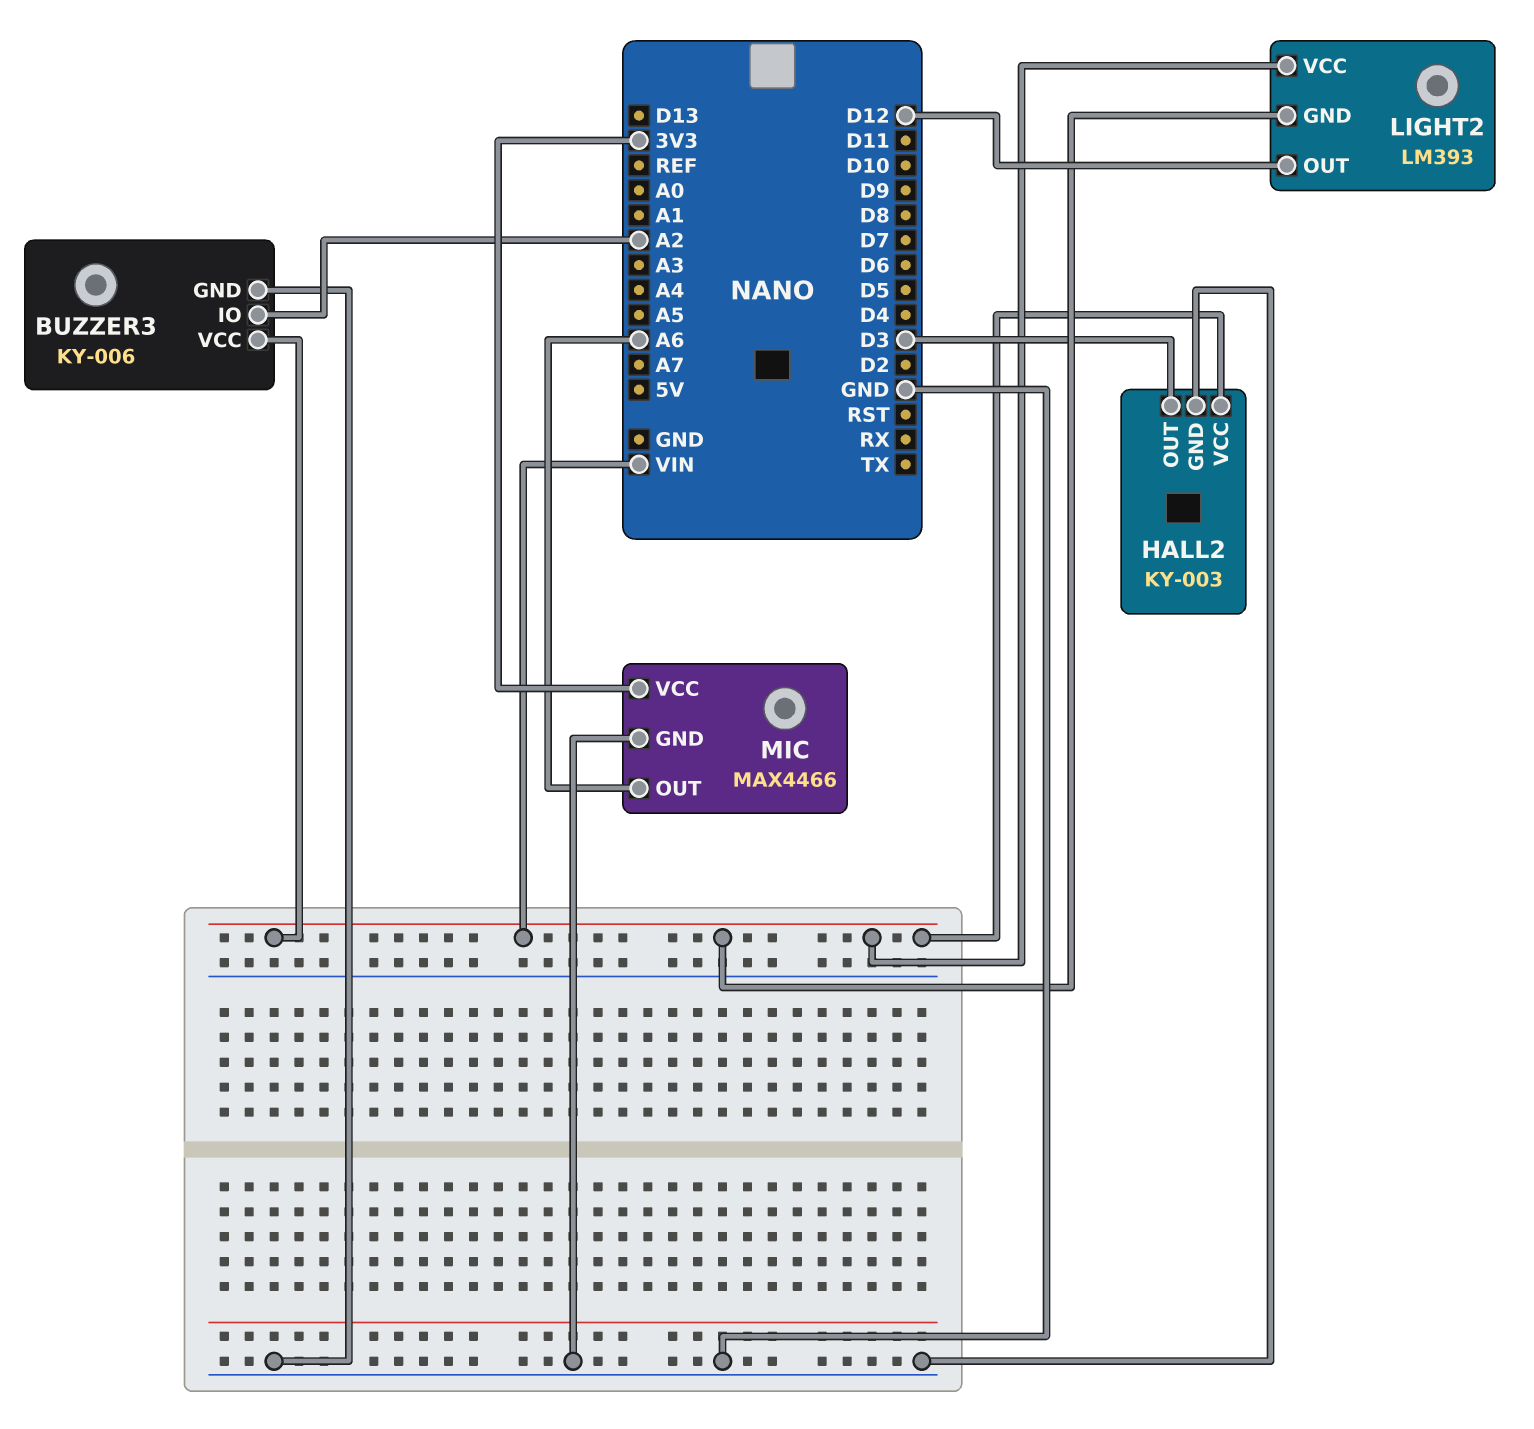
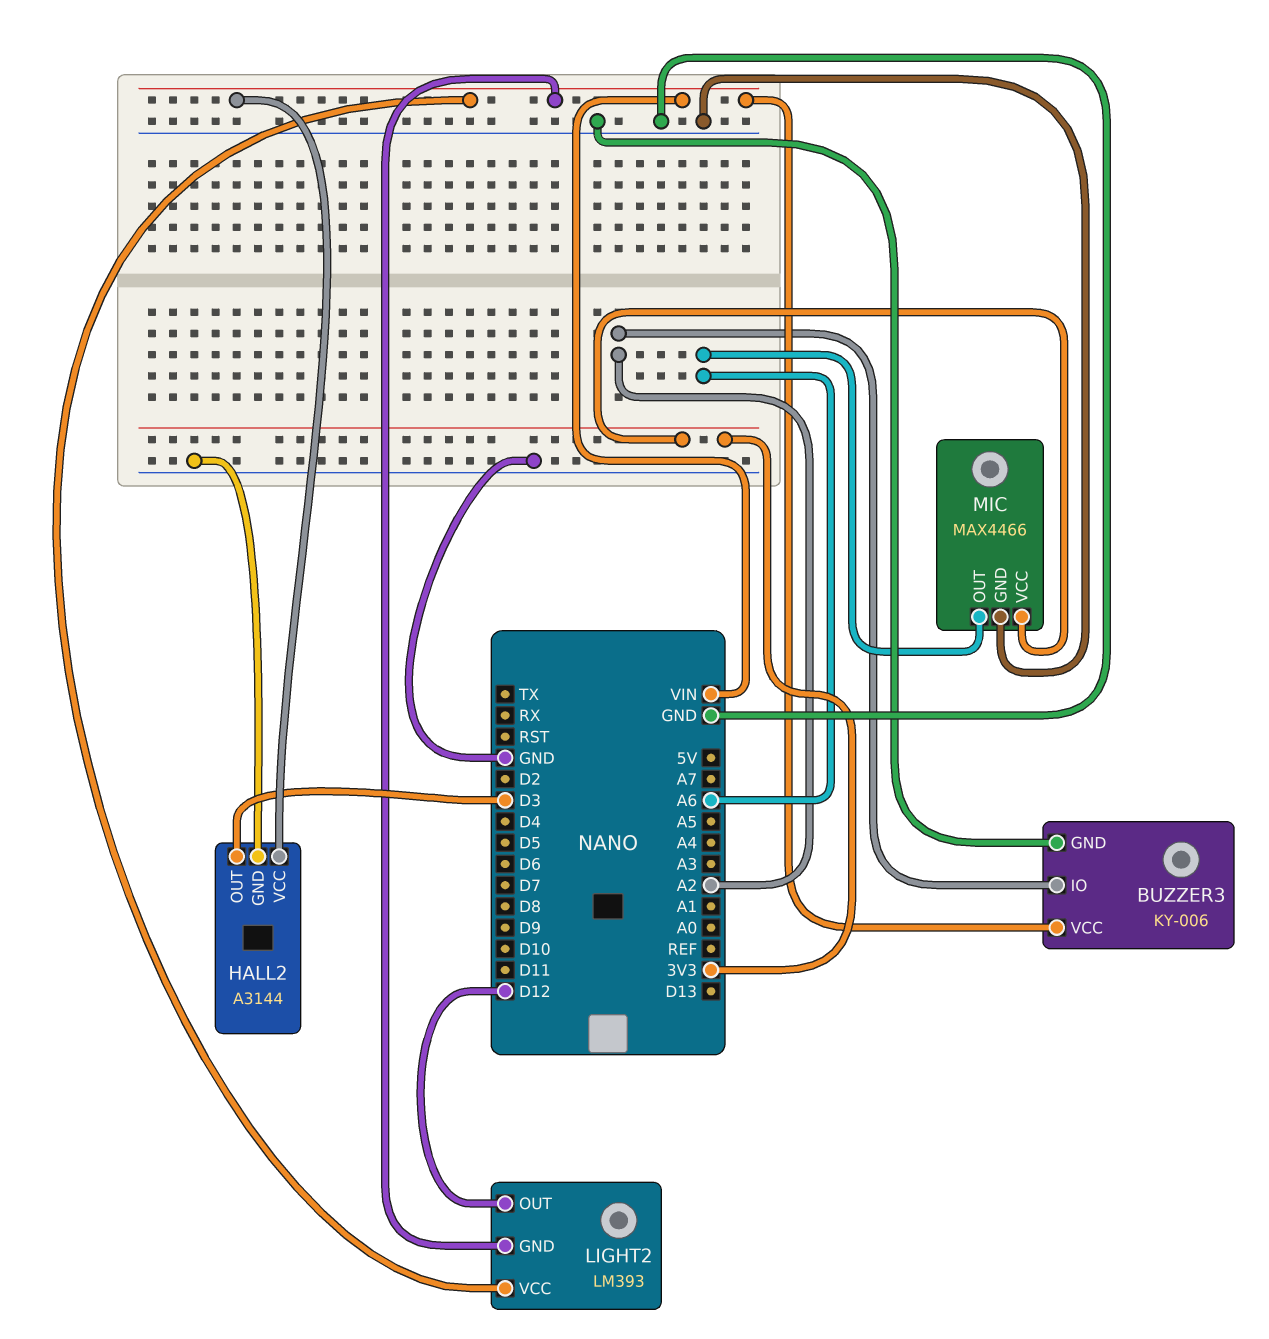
HALL2: KY-003 -> A3144

